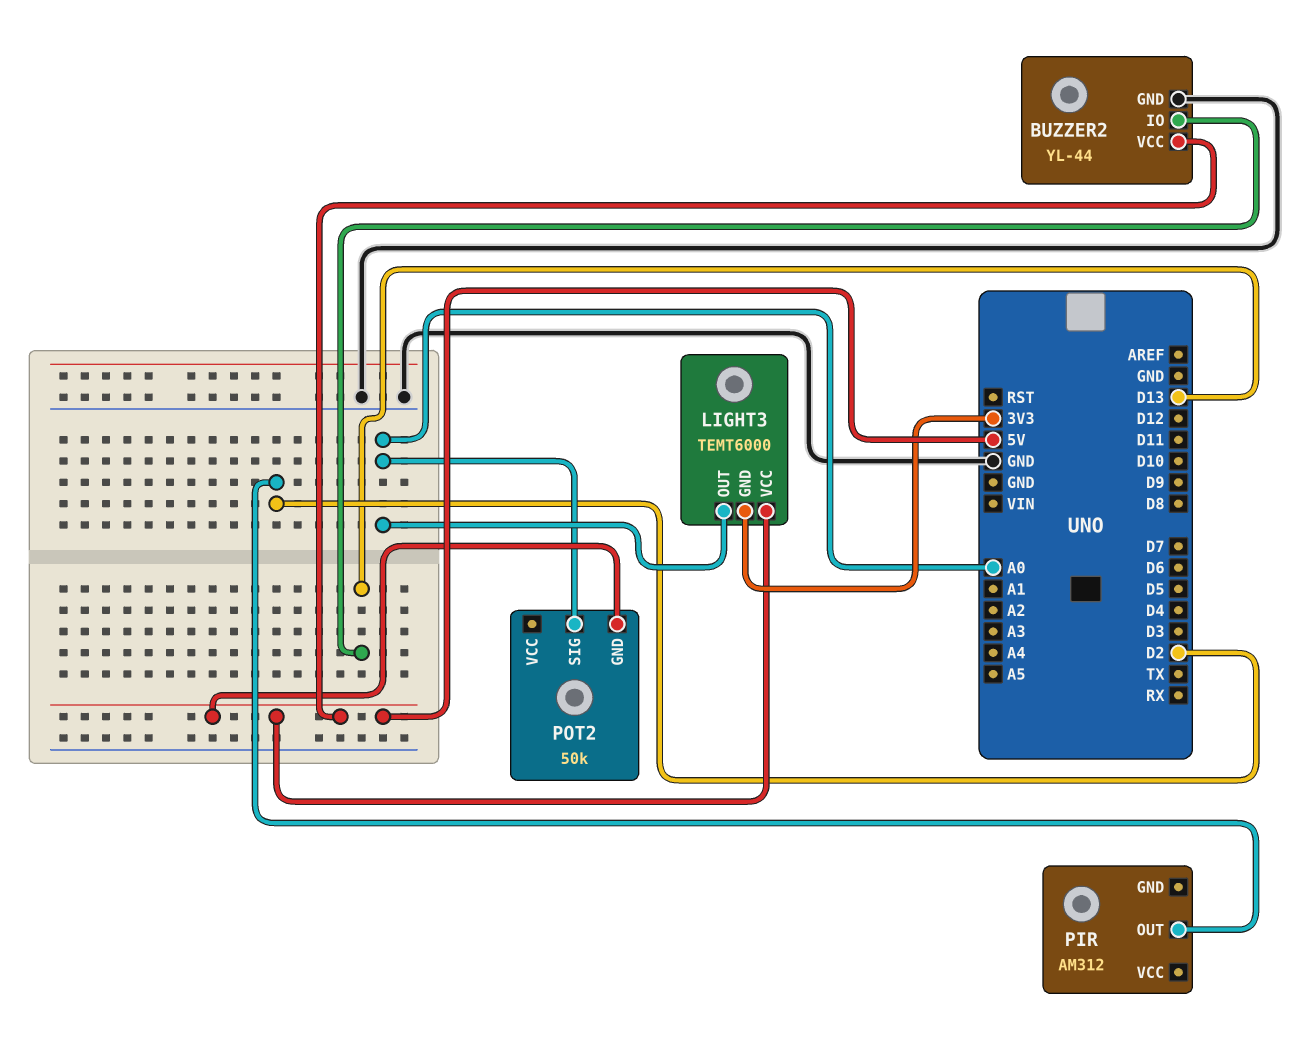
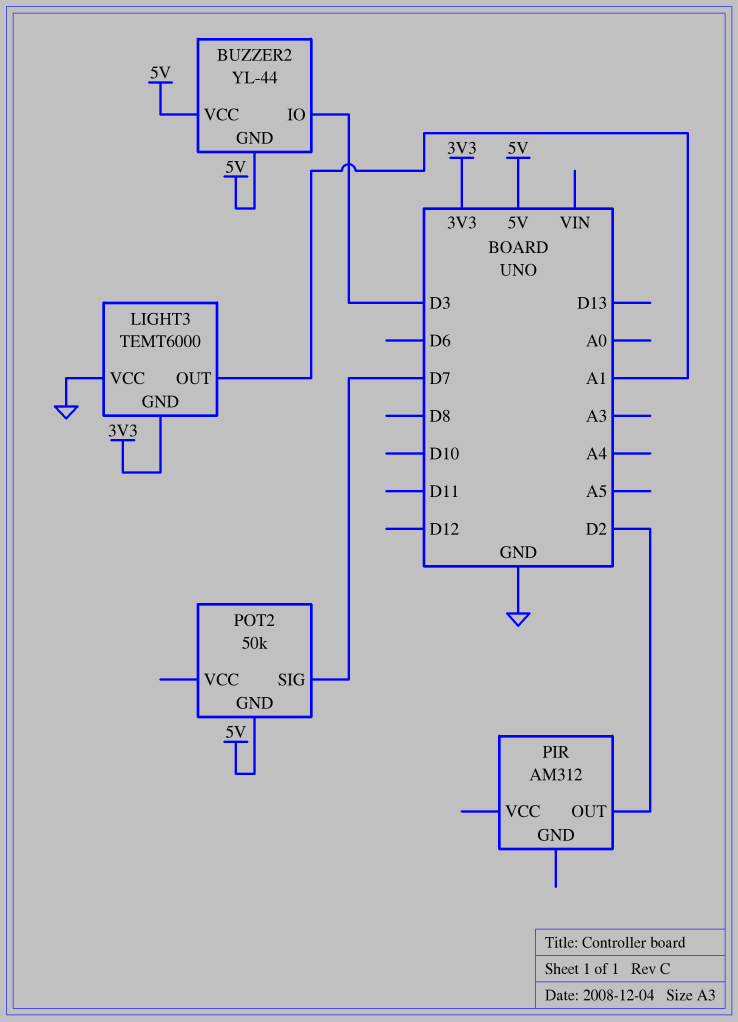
BUZZER2 pin GND: GND -> 5V
BUZZER2 pin IO: D13 -> D3
LIGHT3 pin OUT: A0 -> A1
LIGHT3 pin VCC: 5V -> GND
POT2 pin SIG: A0 -> D7

